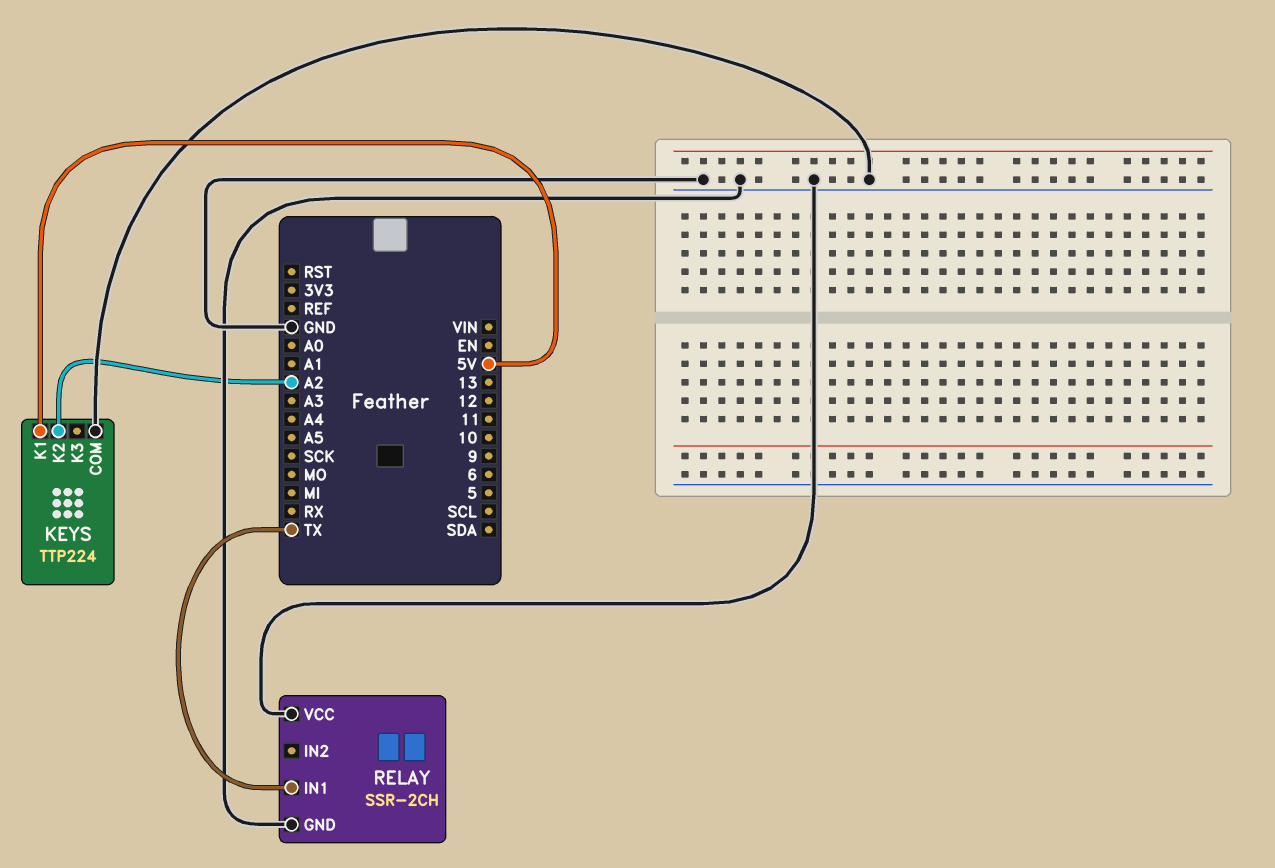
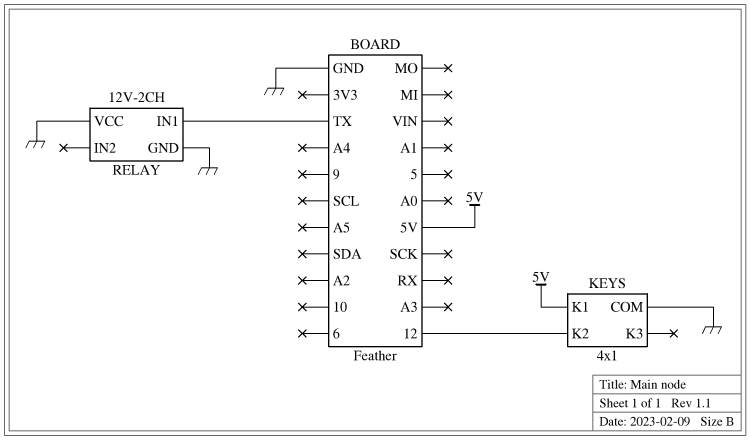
KEYS: TTP224 -> 4x1
KEYS pin K2: A2 -> 12
RELAY: SSR-2CH -> 12V-2CH

